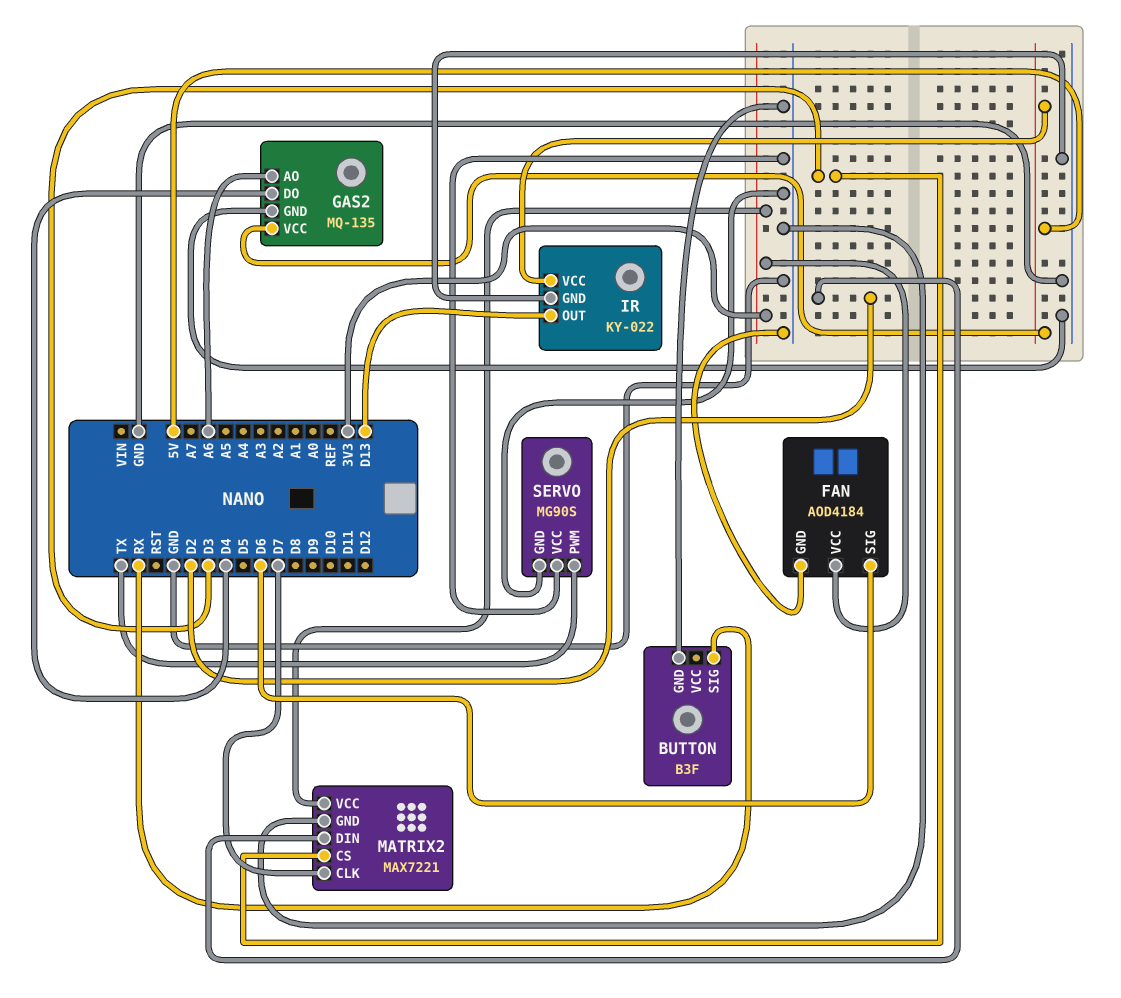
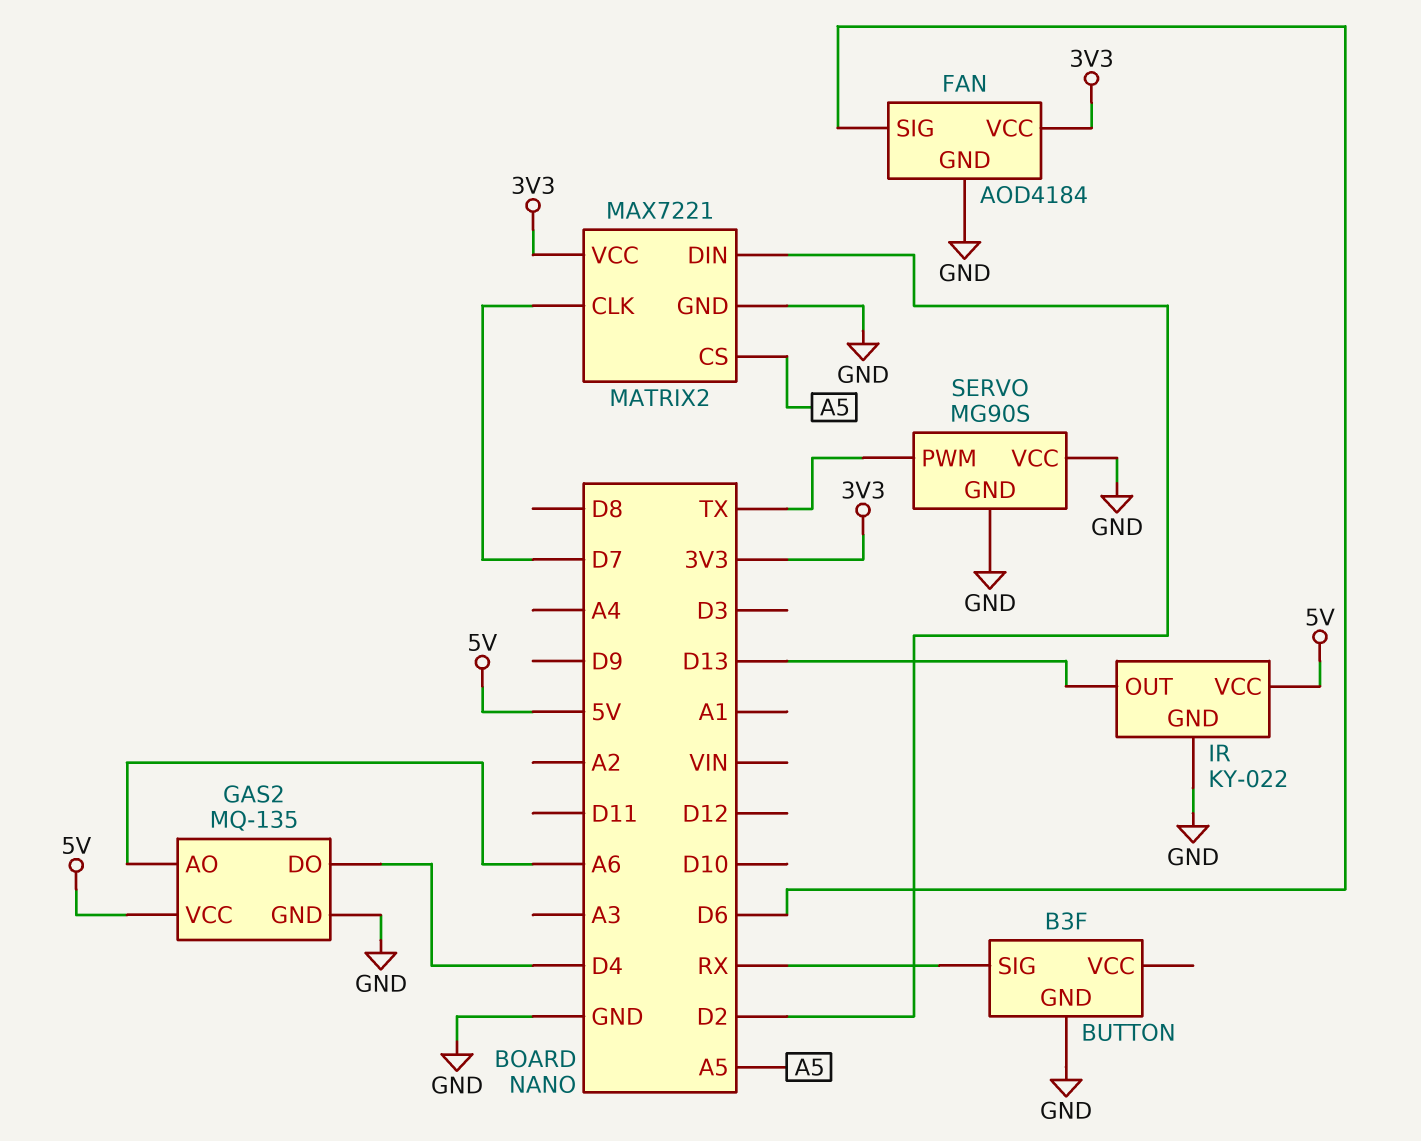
MATRIX2 pin CS: D3 -> A5

